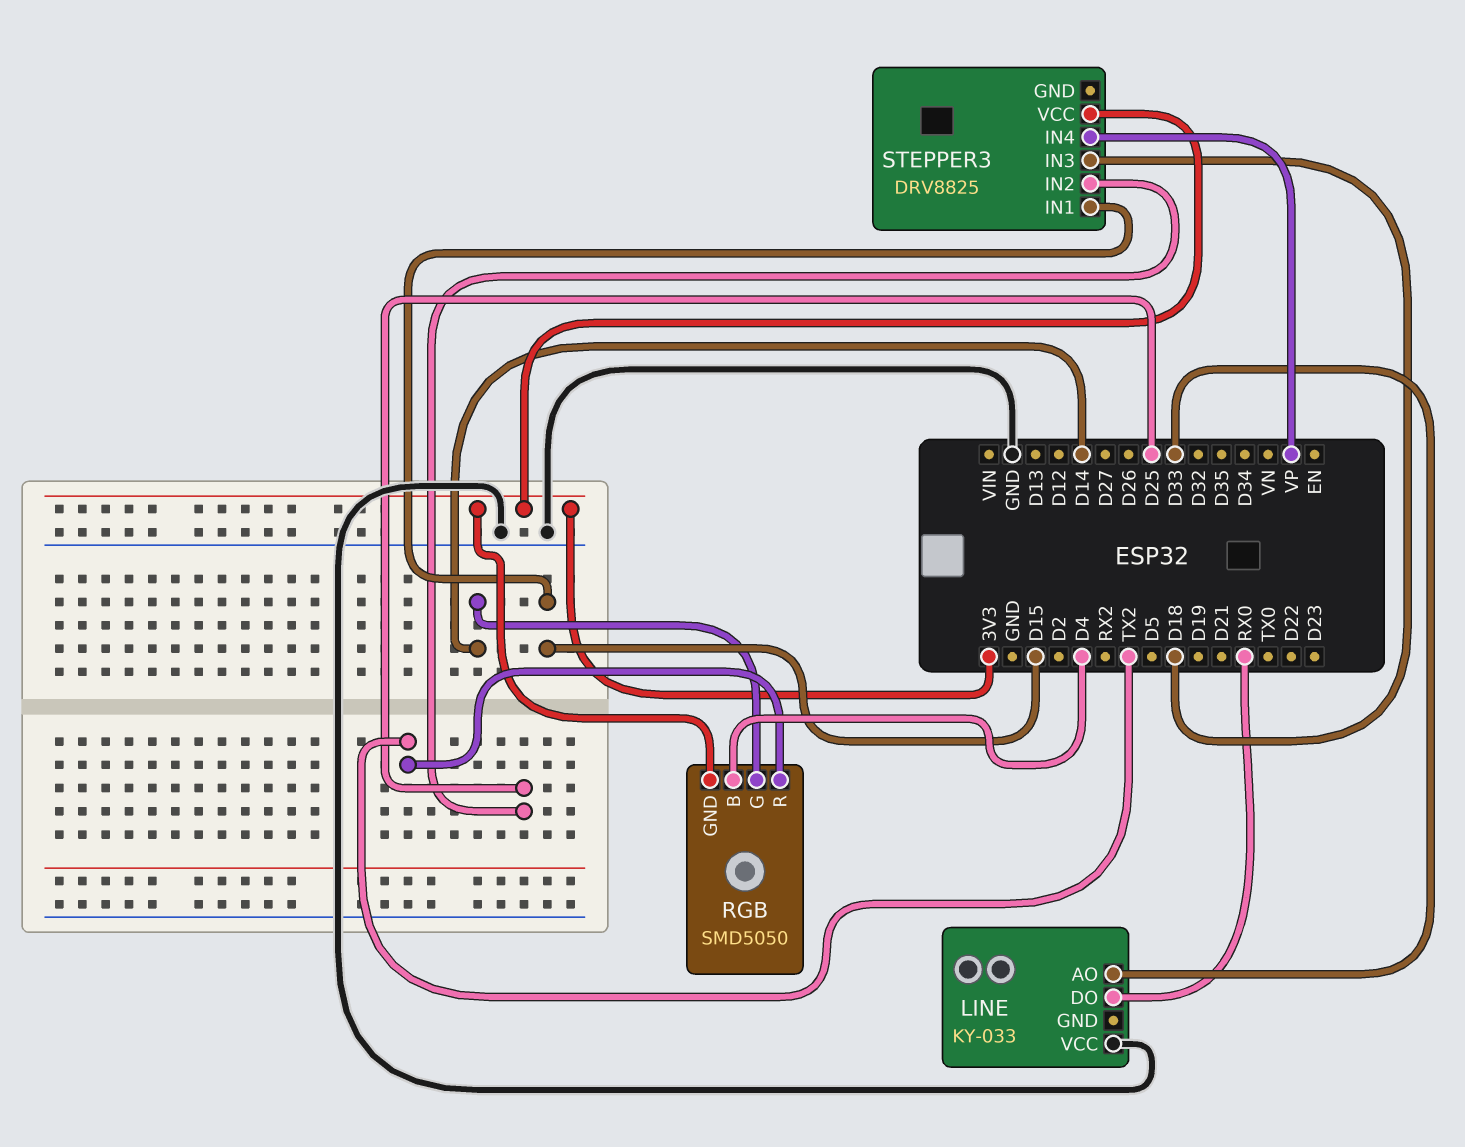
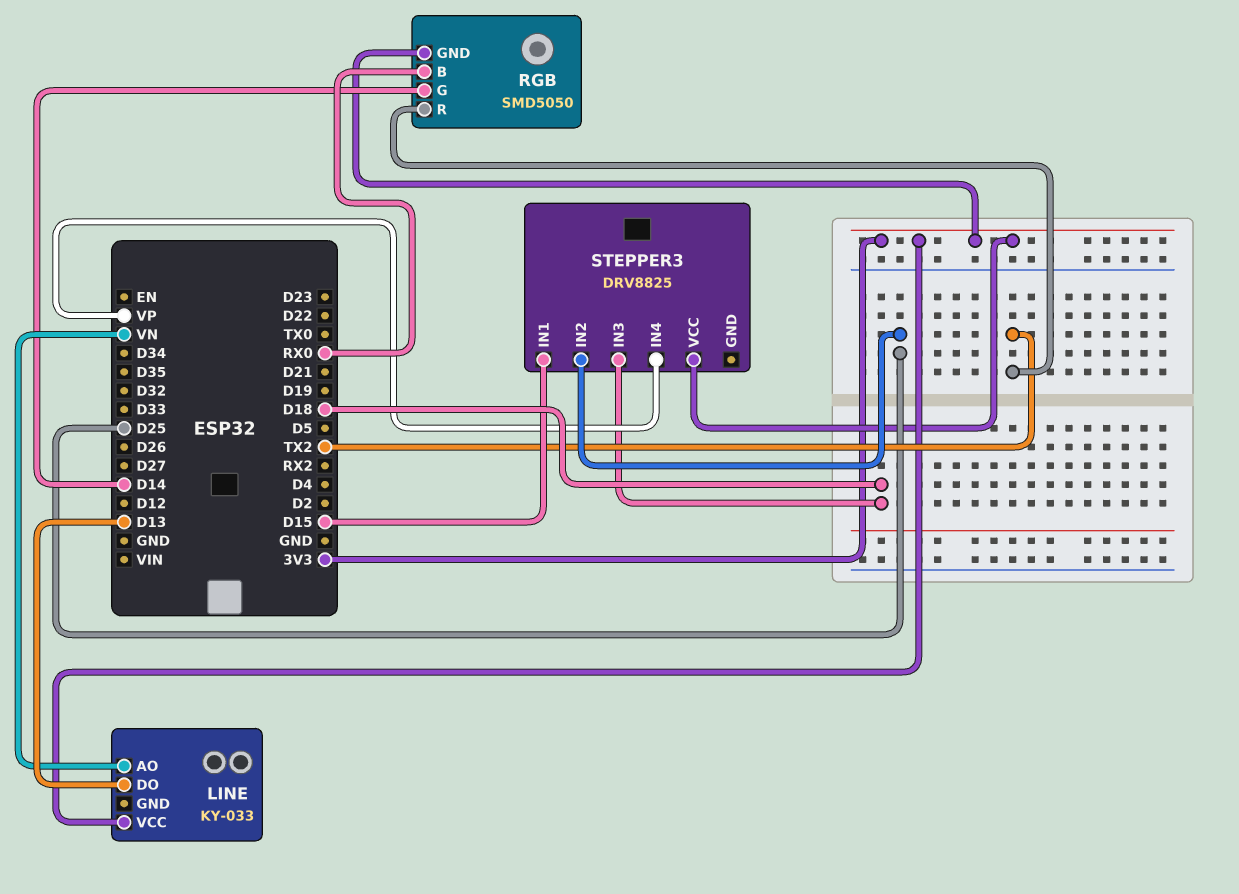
LINE pin AO: D33 -> VN
LINE pin DO: RX0 -> D13
LINE pin VCC: GND -> 3V3
RGB pin B: D4 -> RX0

